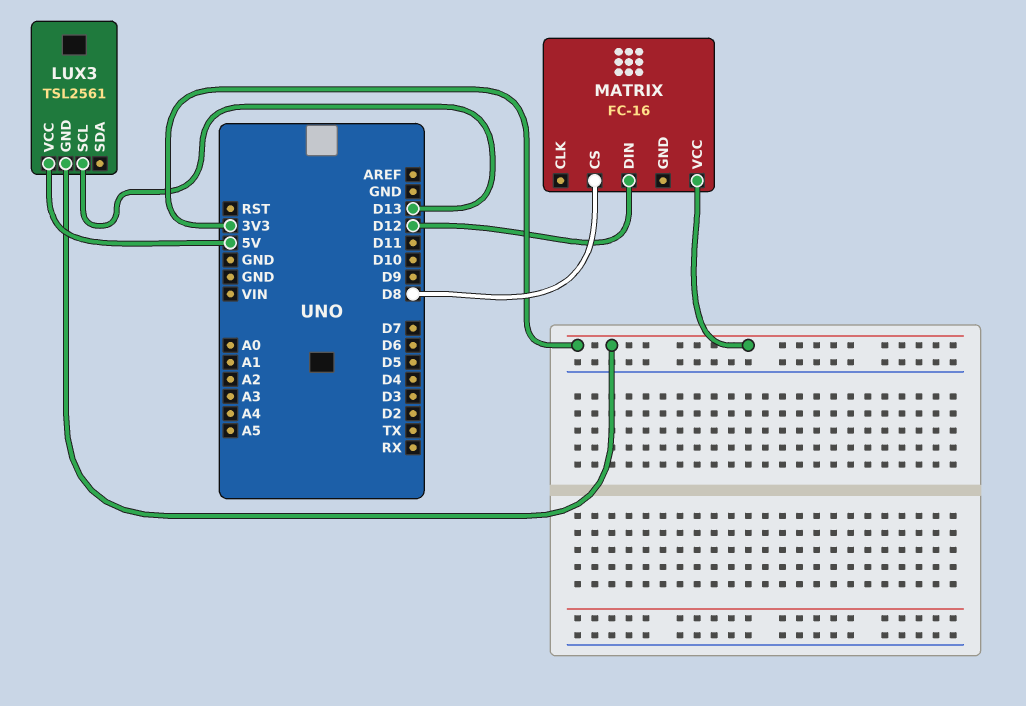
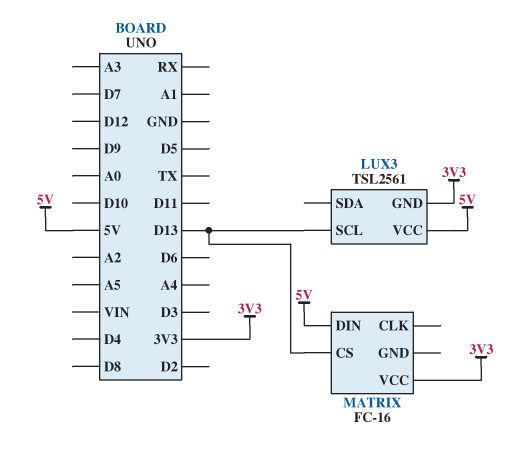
MATRIX pin CS: D8 -> D13
MATRIX pin DIN: D12 -> 5V

